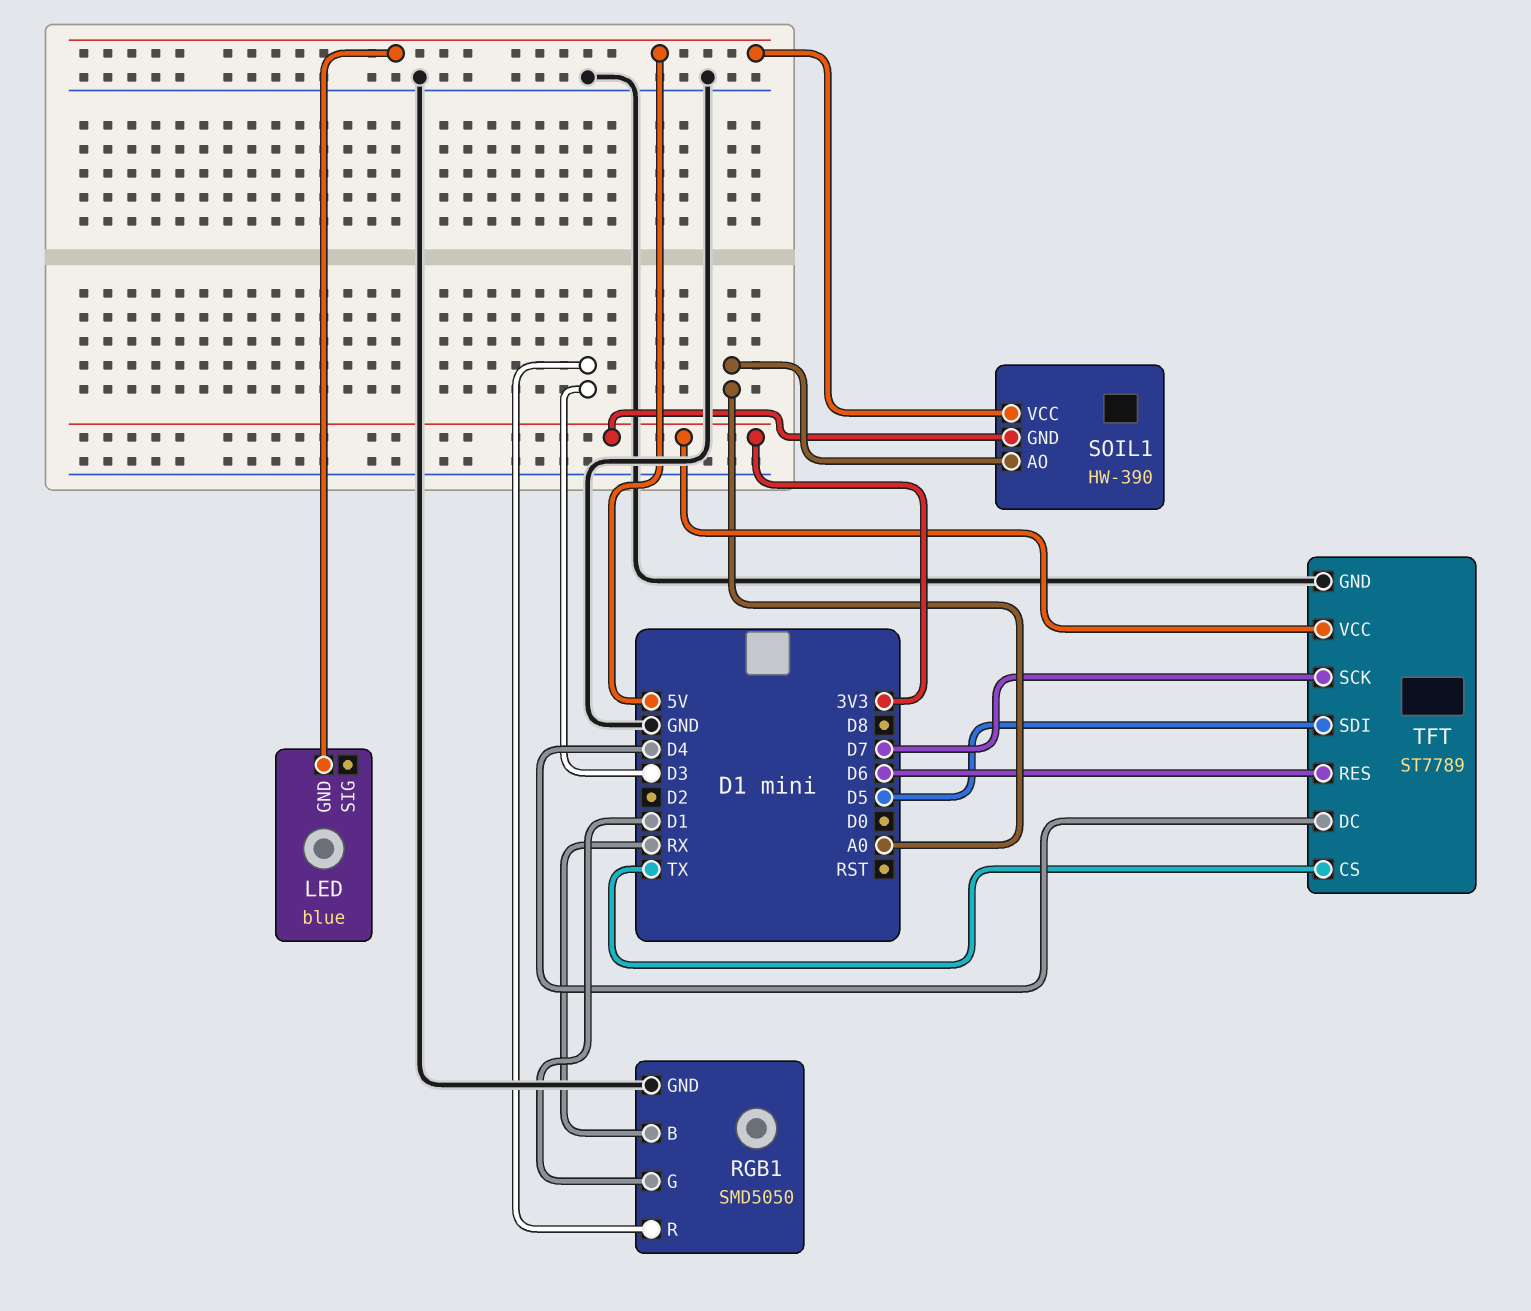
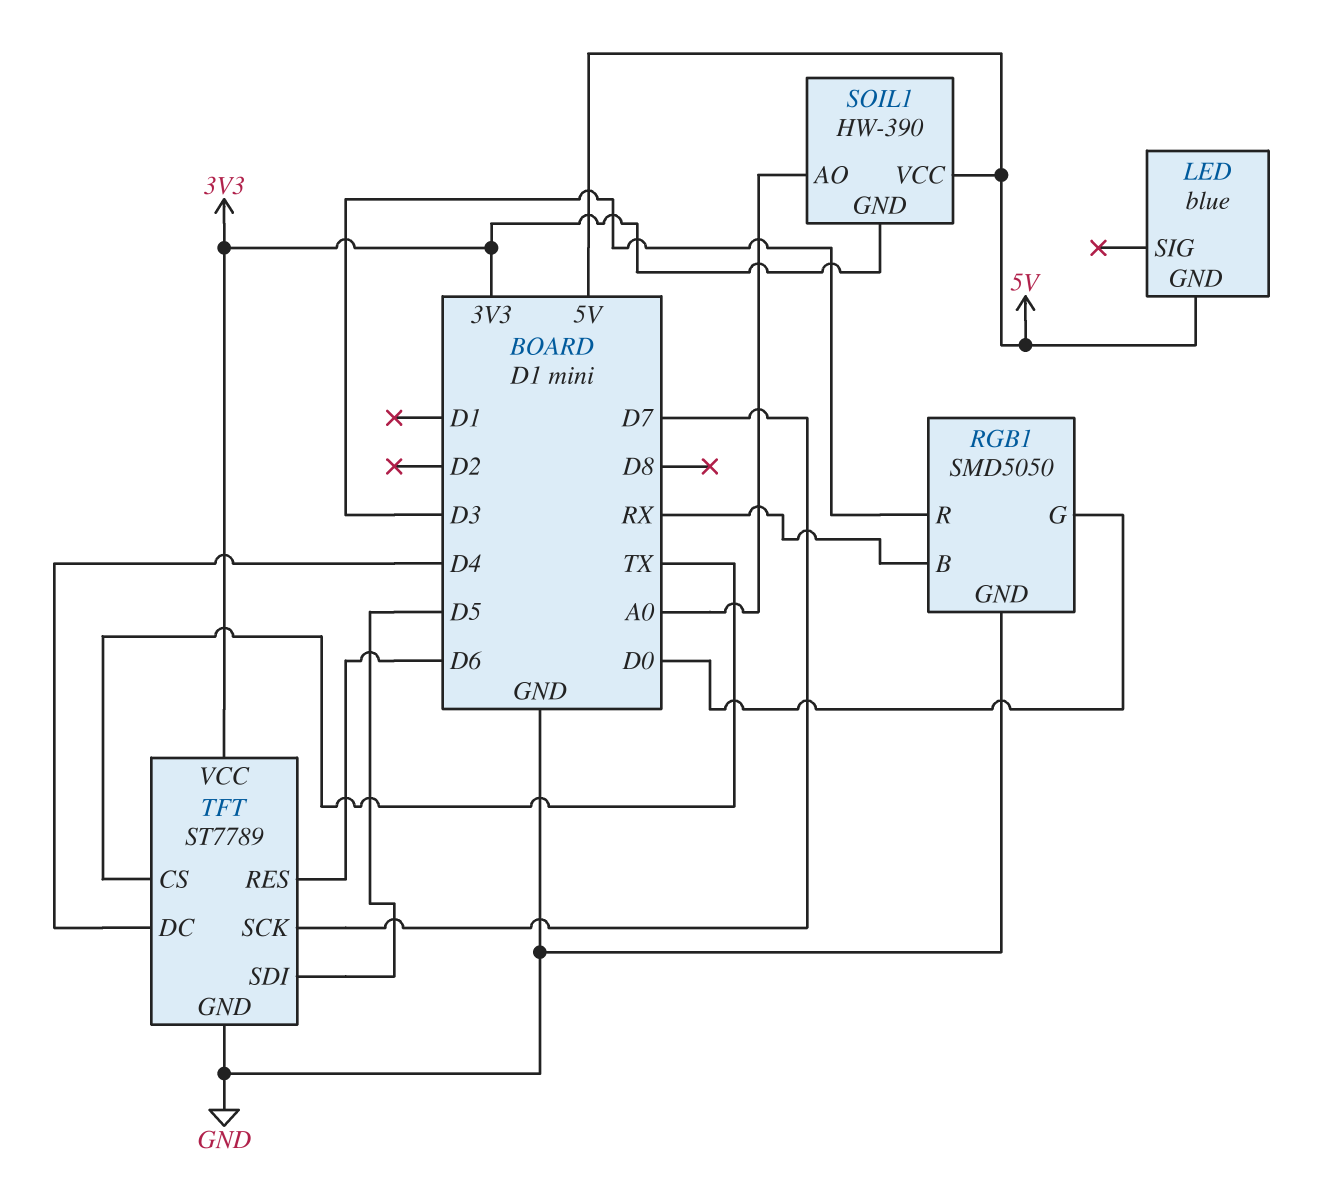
RGB1 pin G: D1 -> D0

